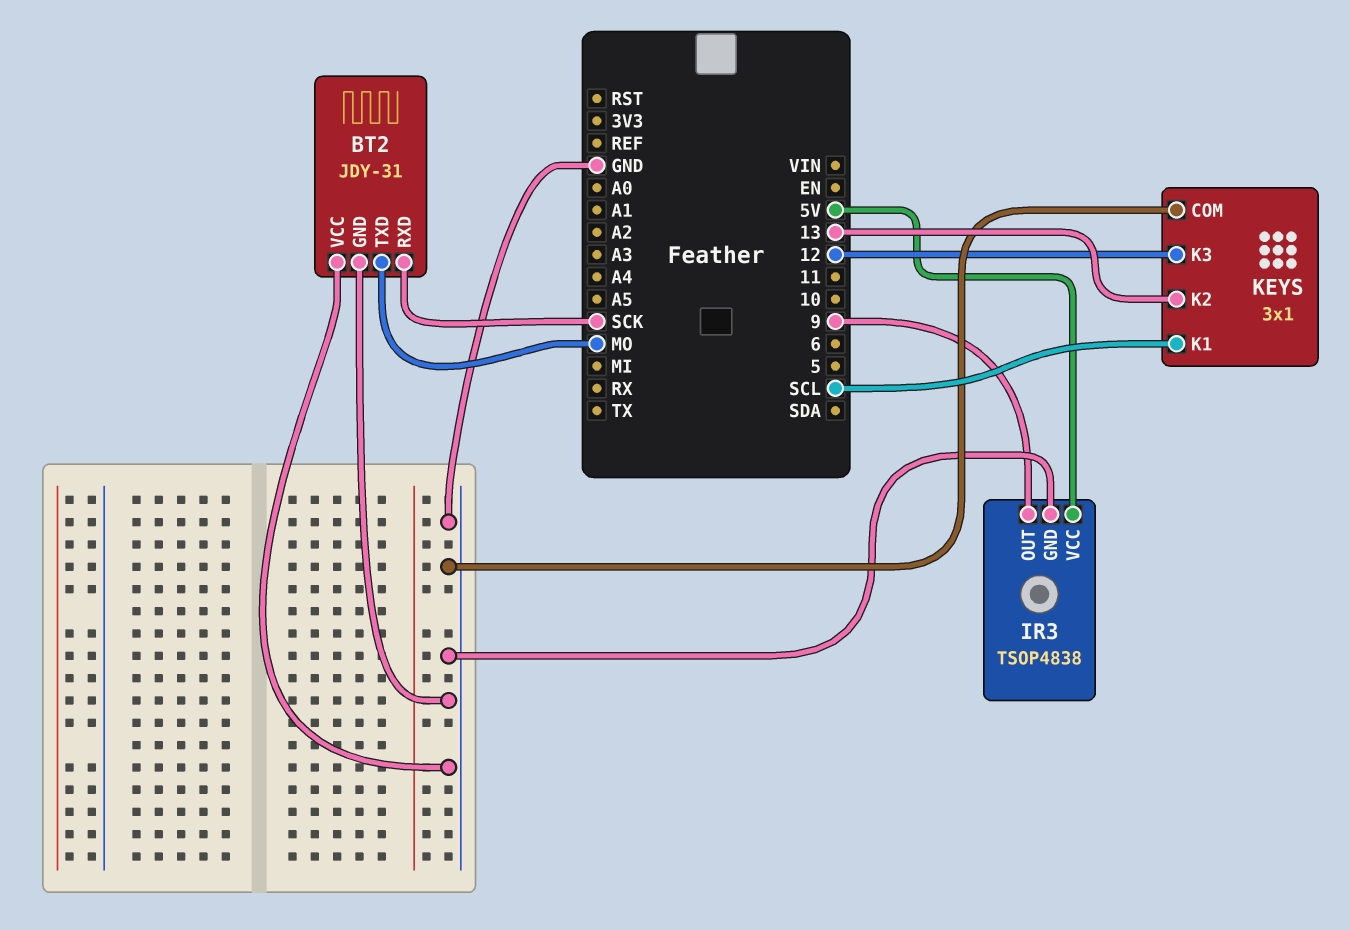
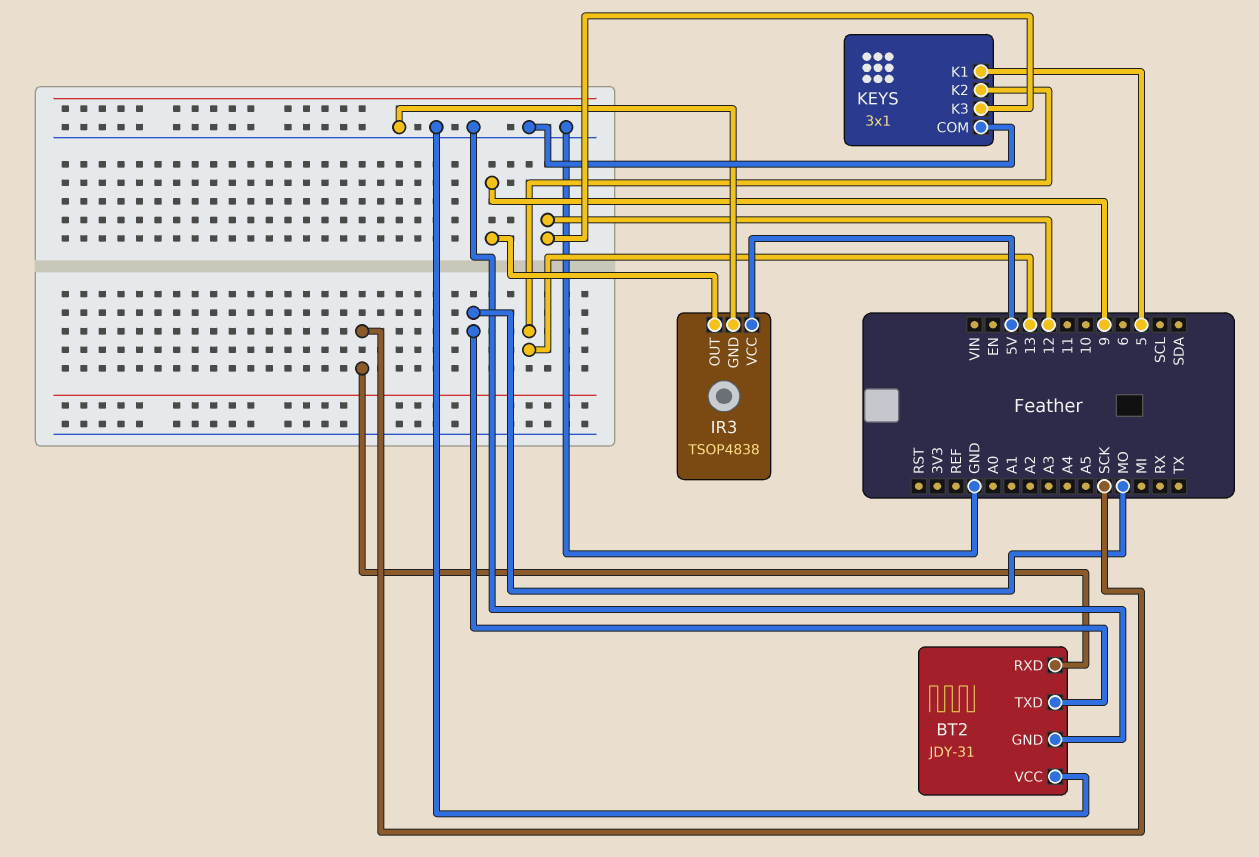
KEYS pin K1: SCL -> 5

